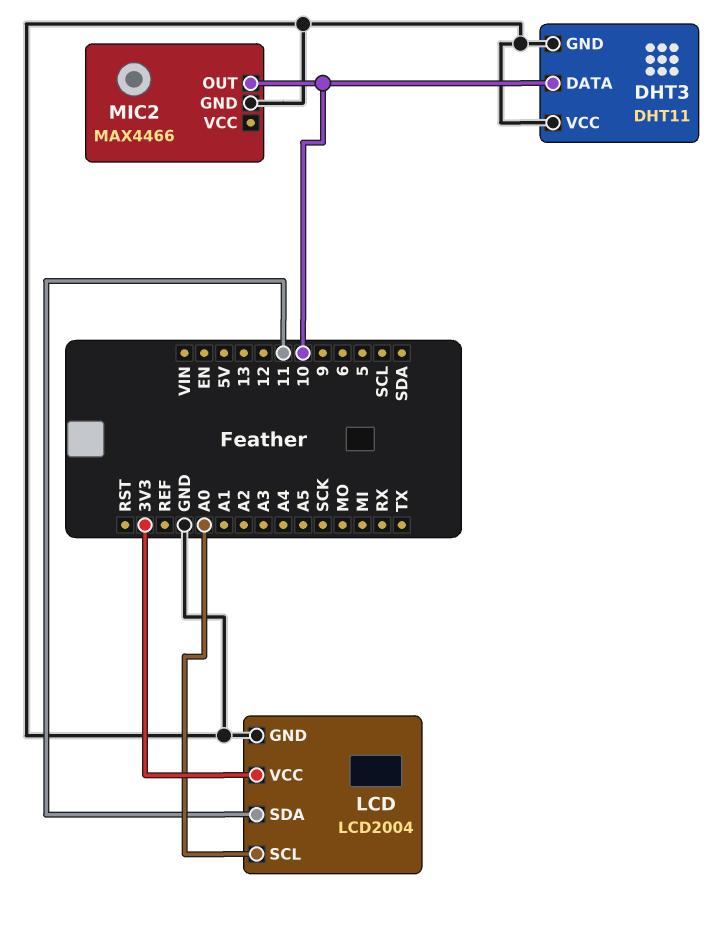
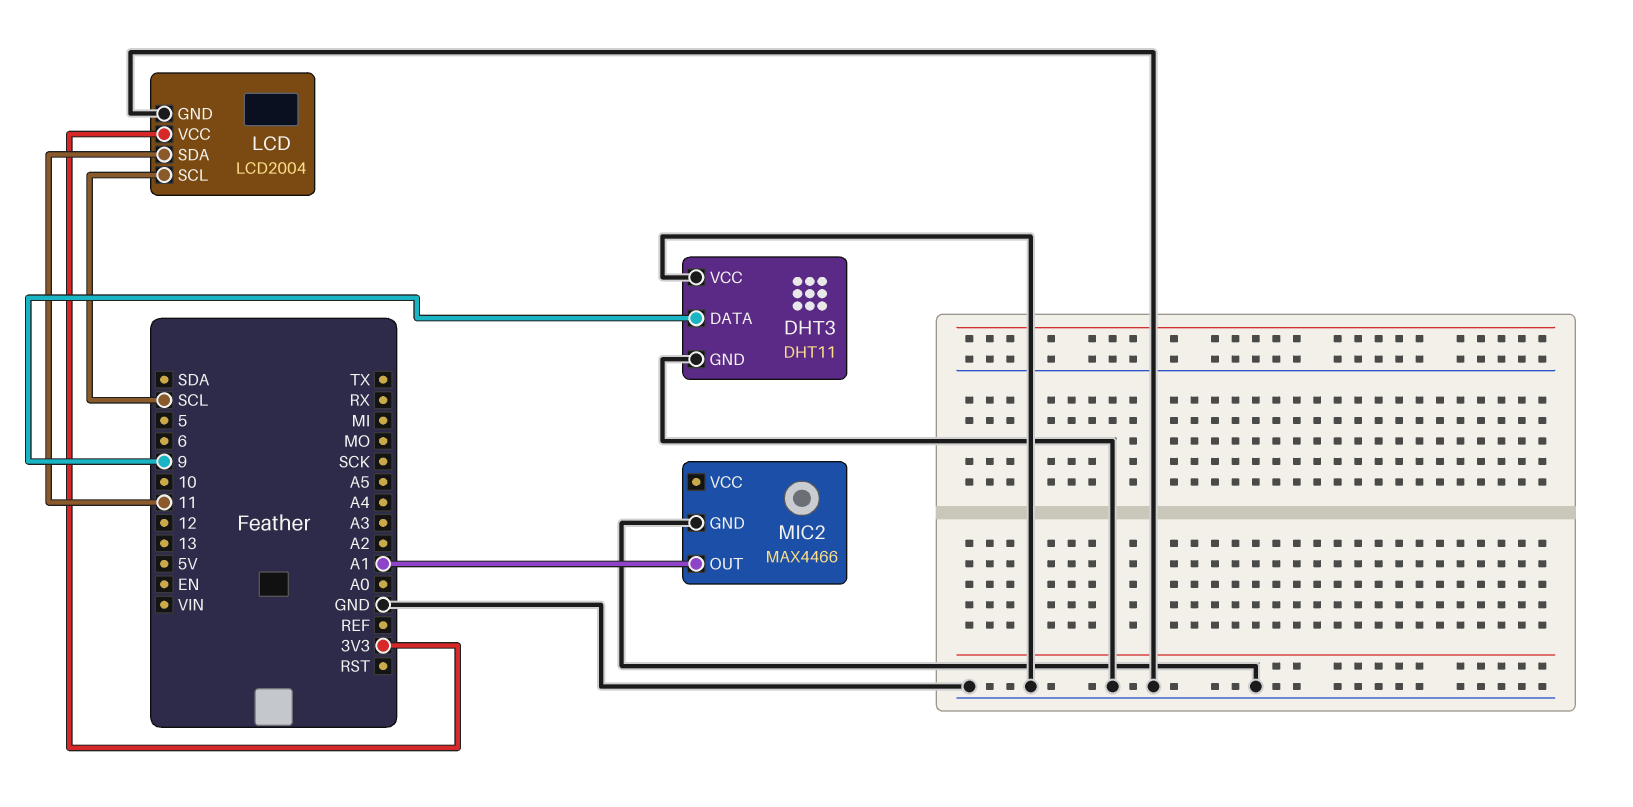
DHT3 pin DATA: 10 -> 9
LCD pin SCL: A0 -> SCL
MIC2 pin OUT: 10 -> A1

